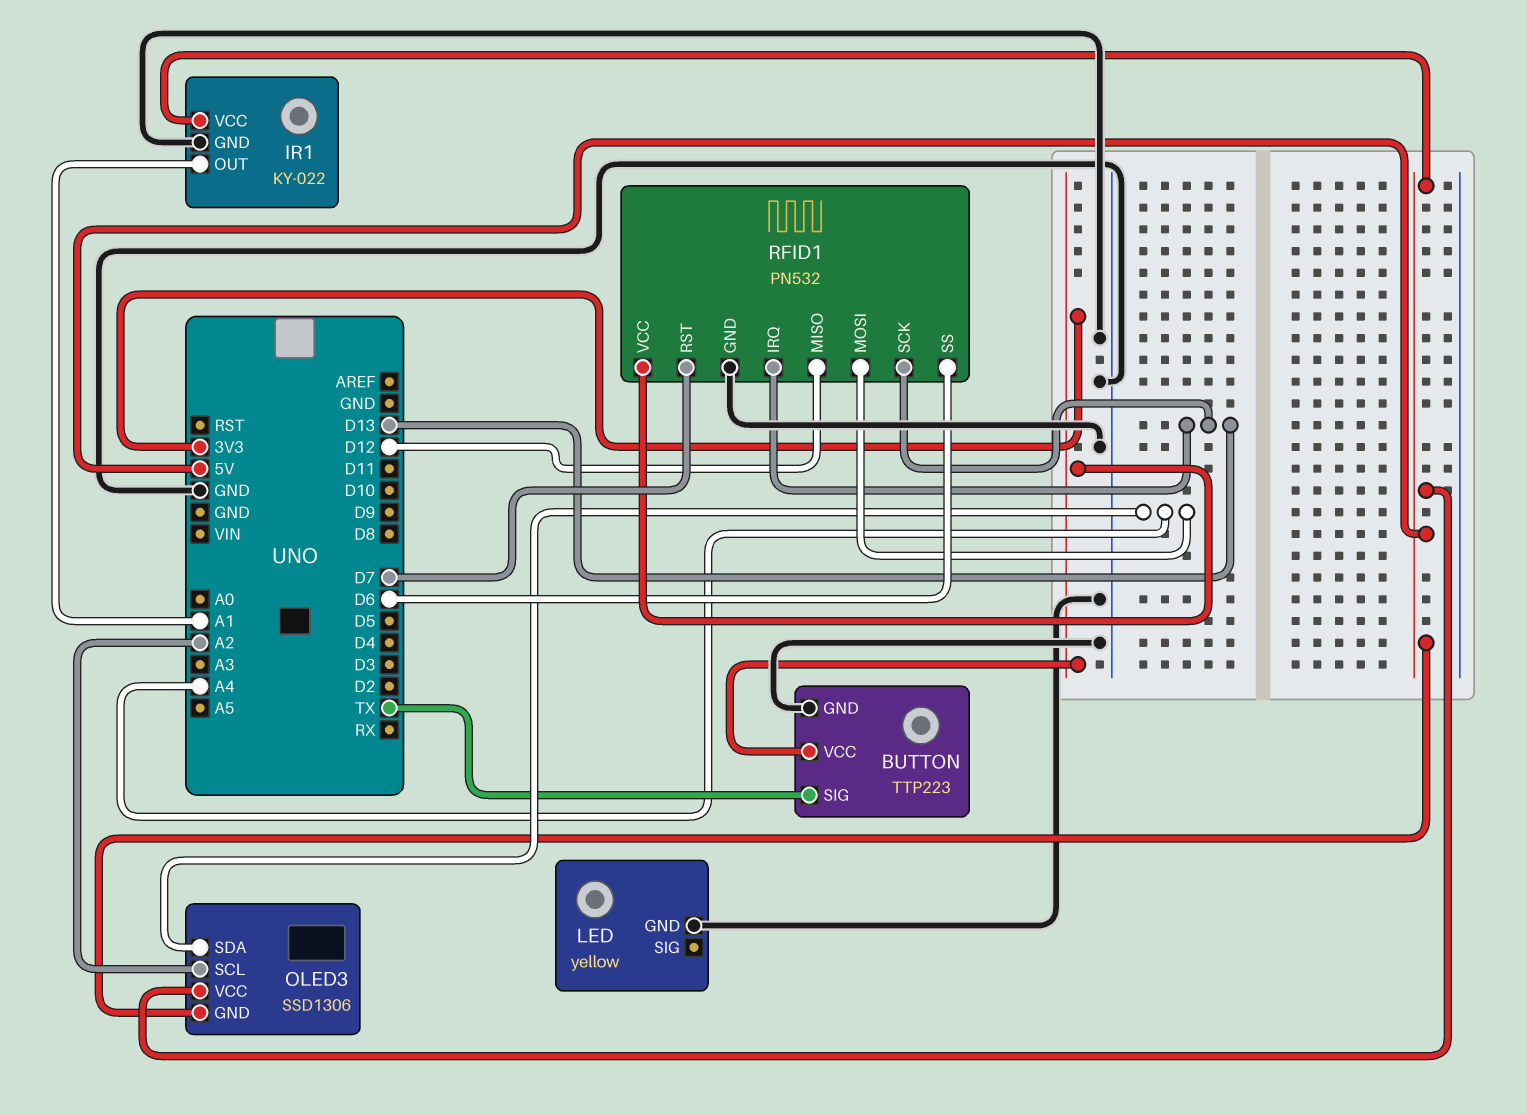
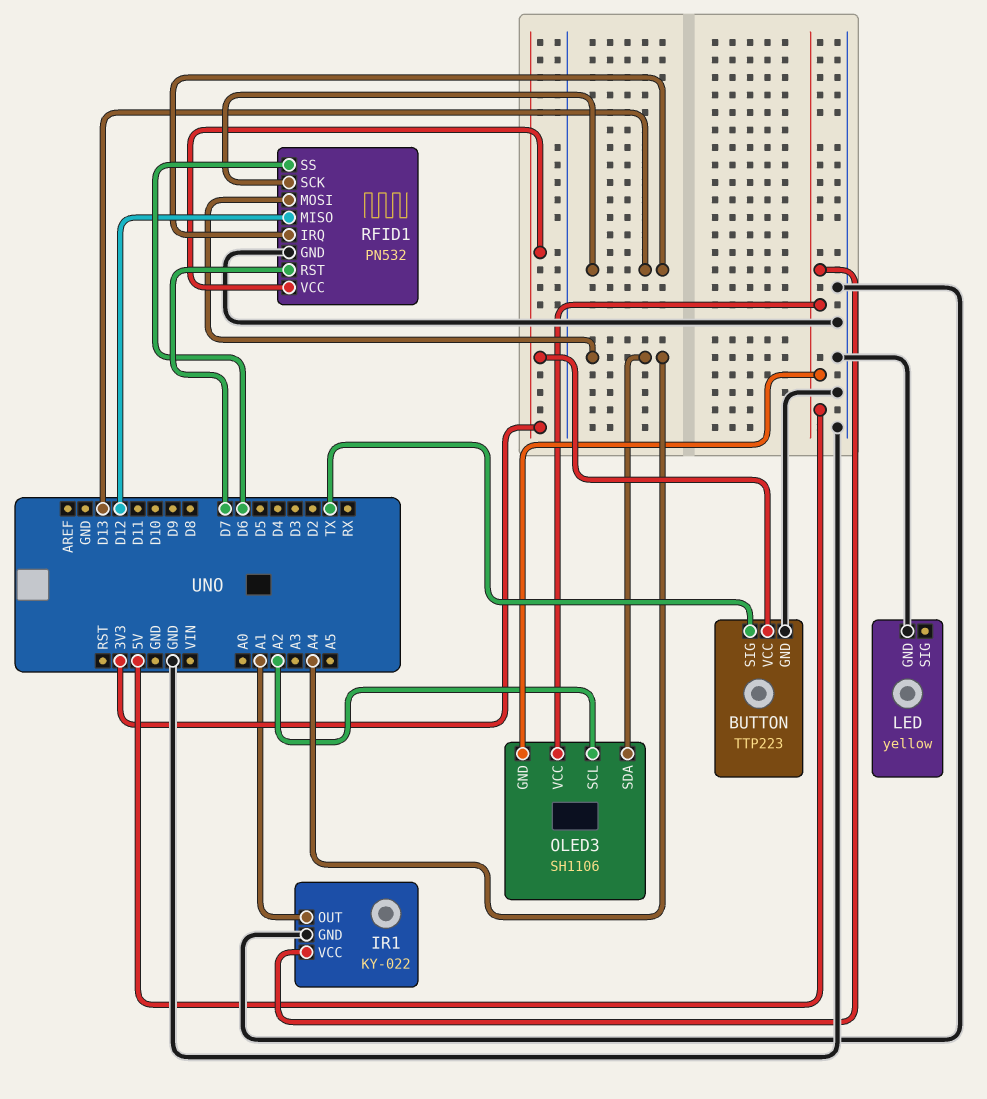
OLED3: SSD1306 -> SH1106

